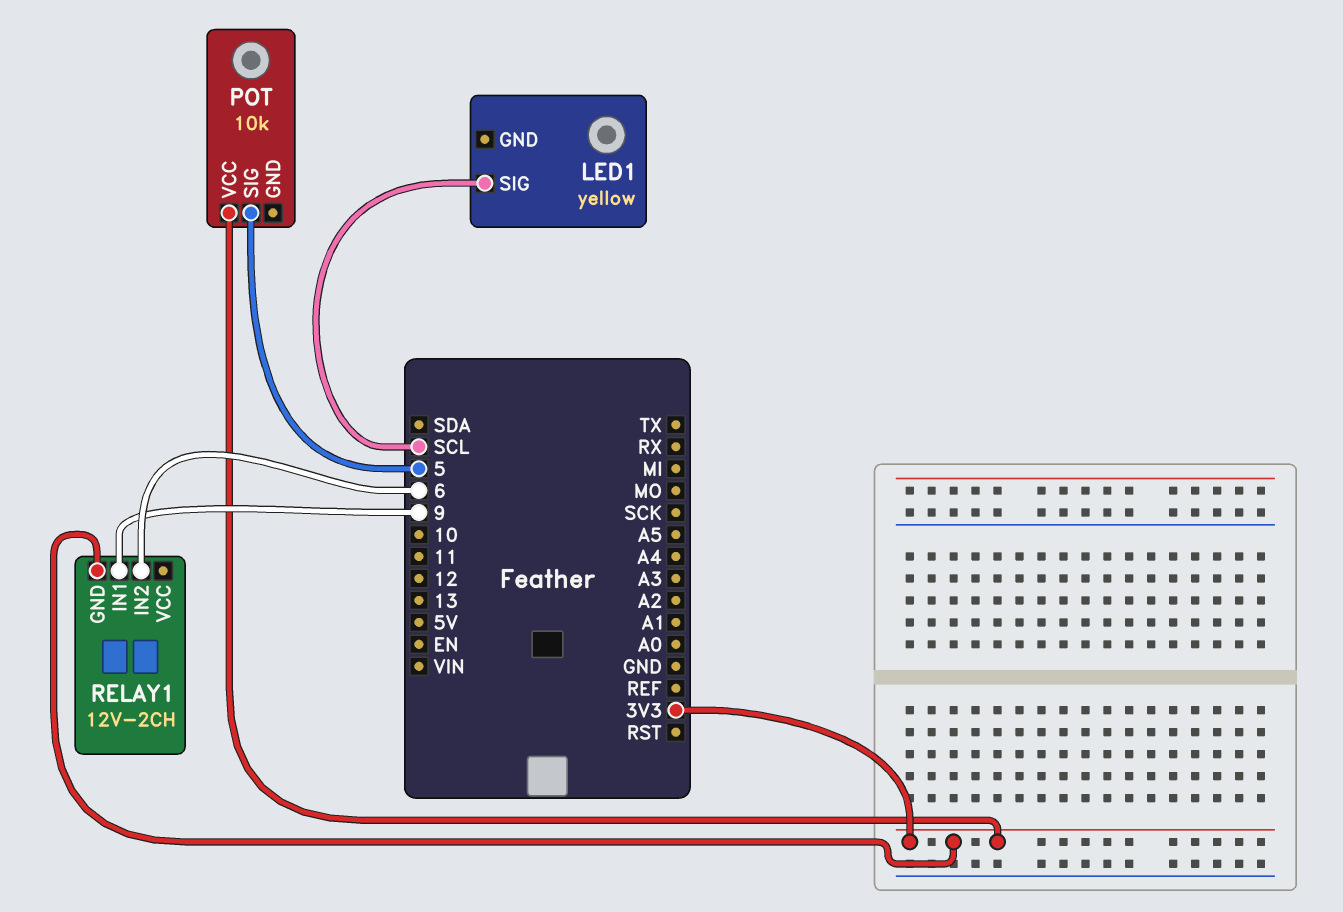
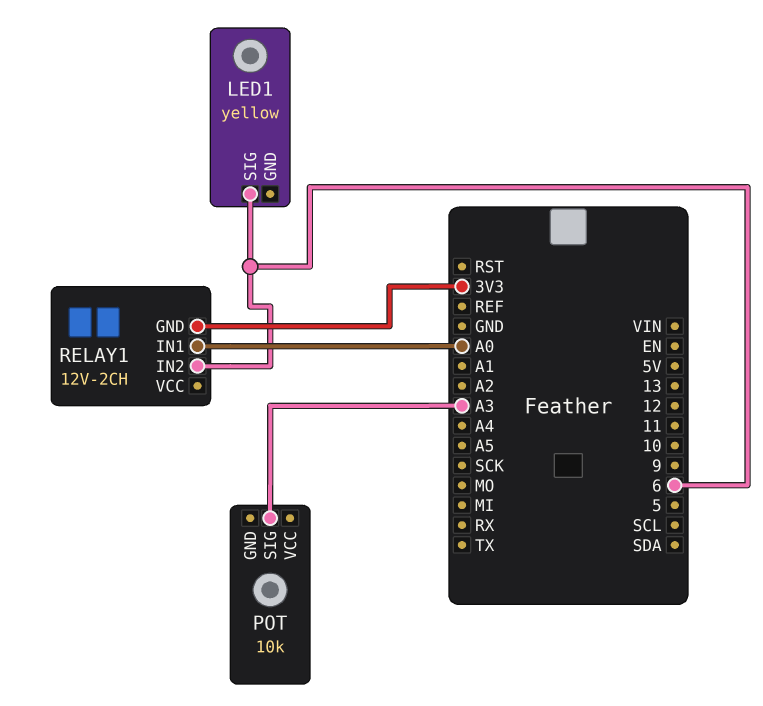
LED1 pin SIG: SCL -> 6
POT pin SIG: 5 -> A3
POT pin VCC: 3V3 -> none
RELAY1 pin IN1: 9 -> A0

